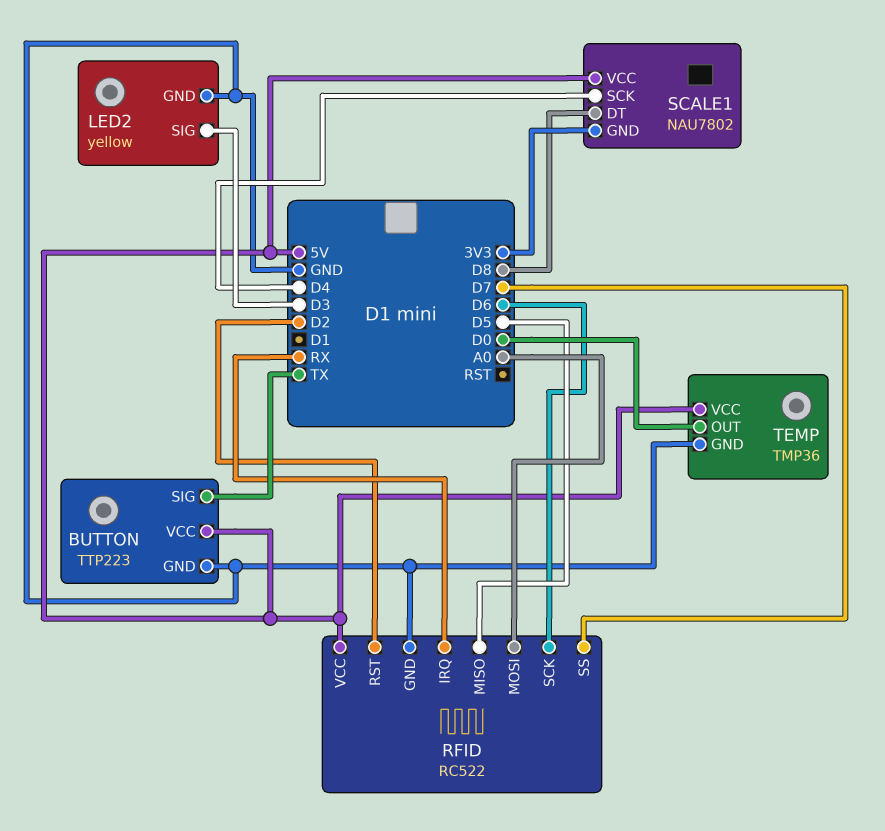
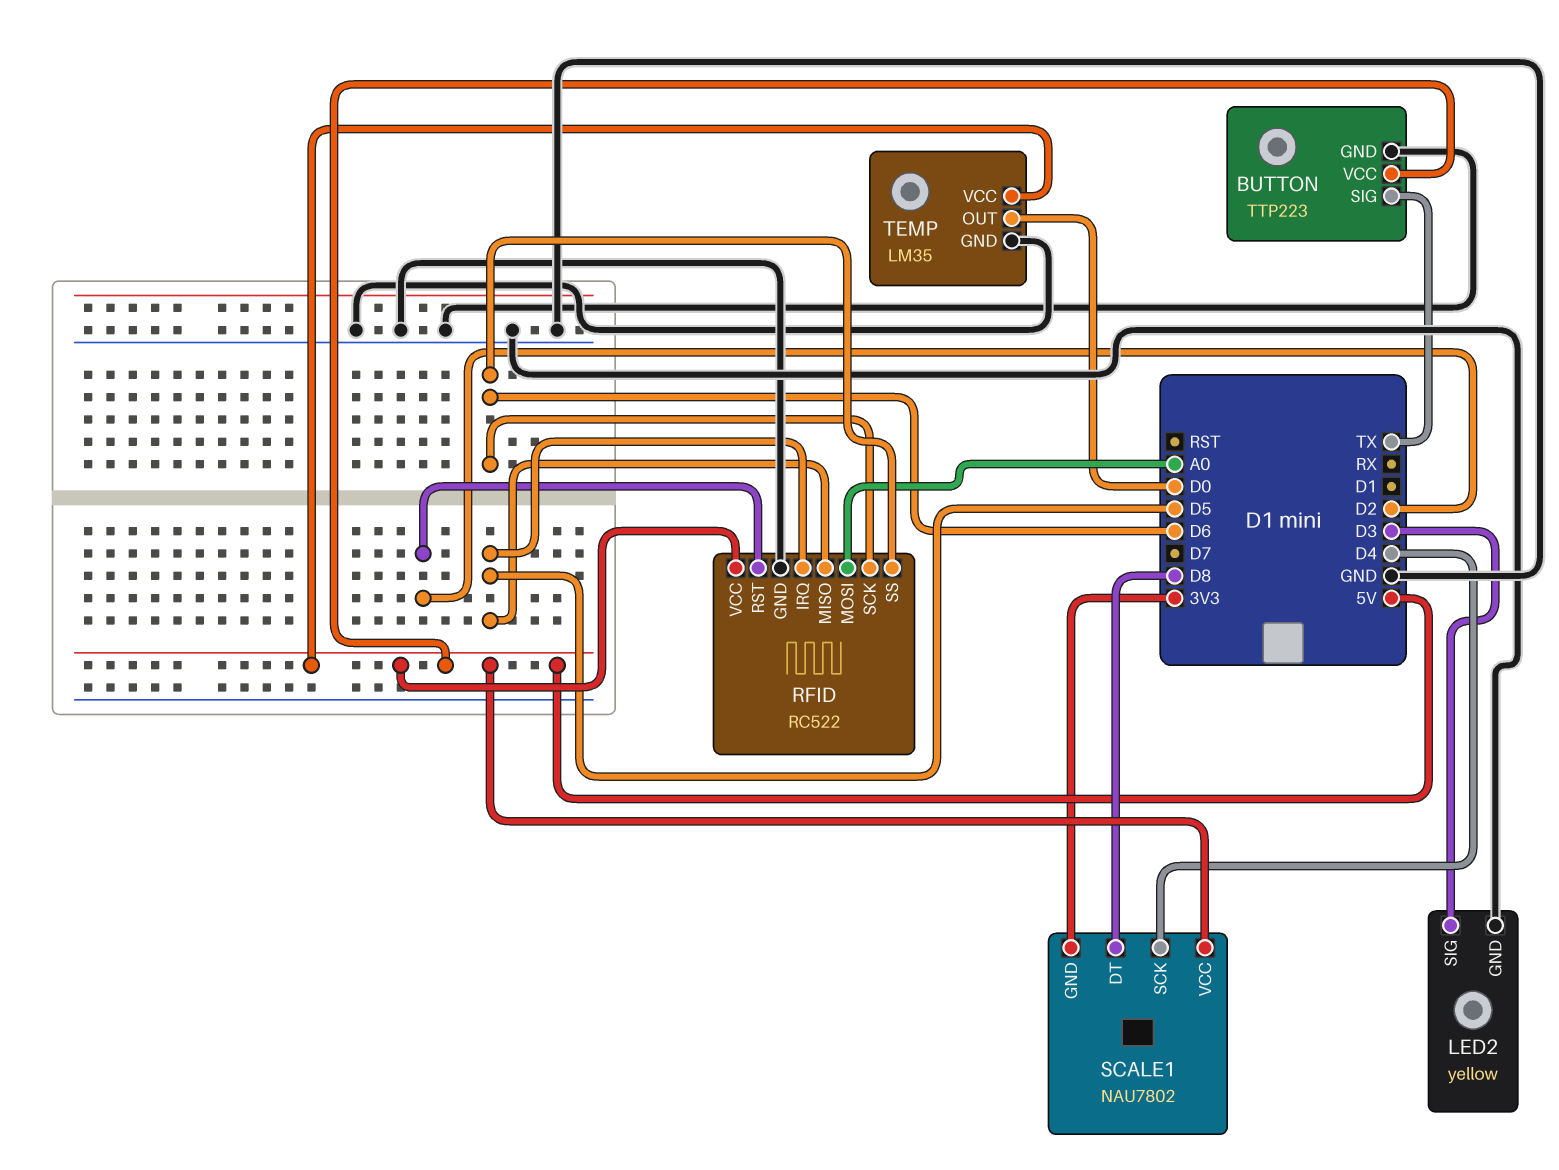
RFID pin IRQ: RX -> D5
RFID pin SS: D7 -> D6
TEMP: TMP36 -> LM35

